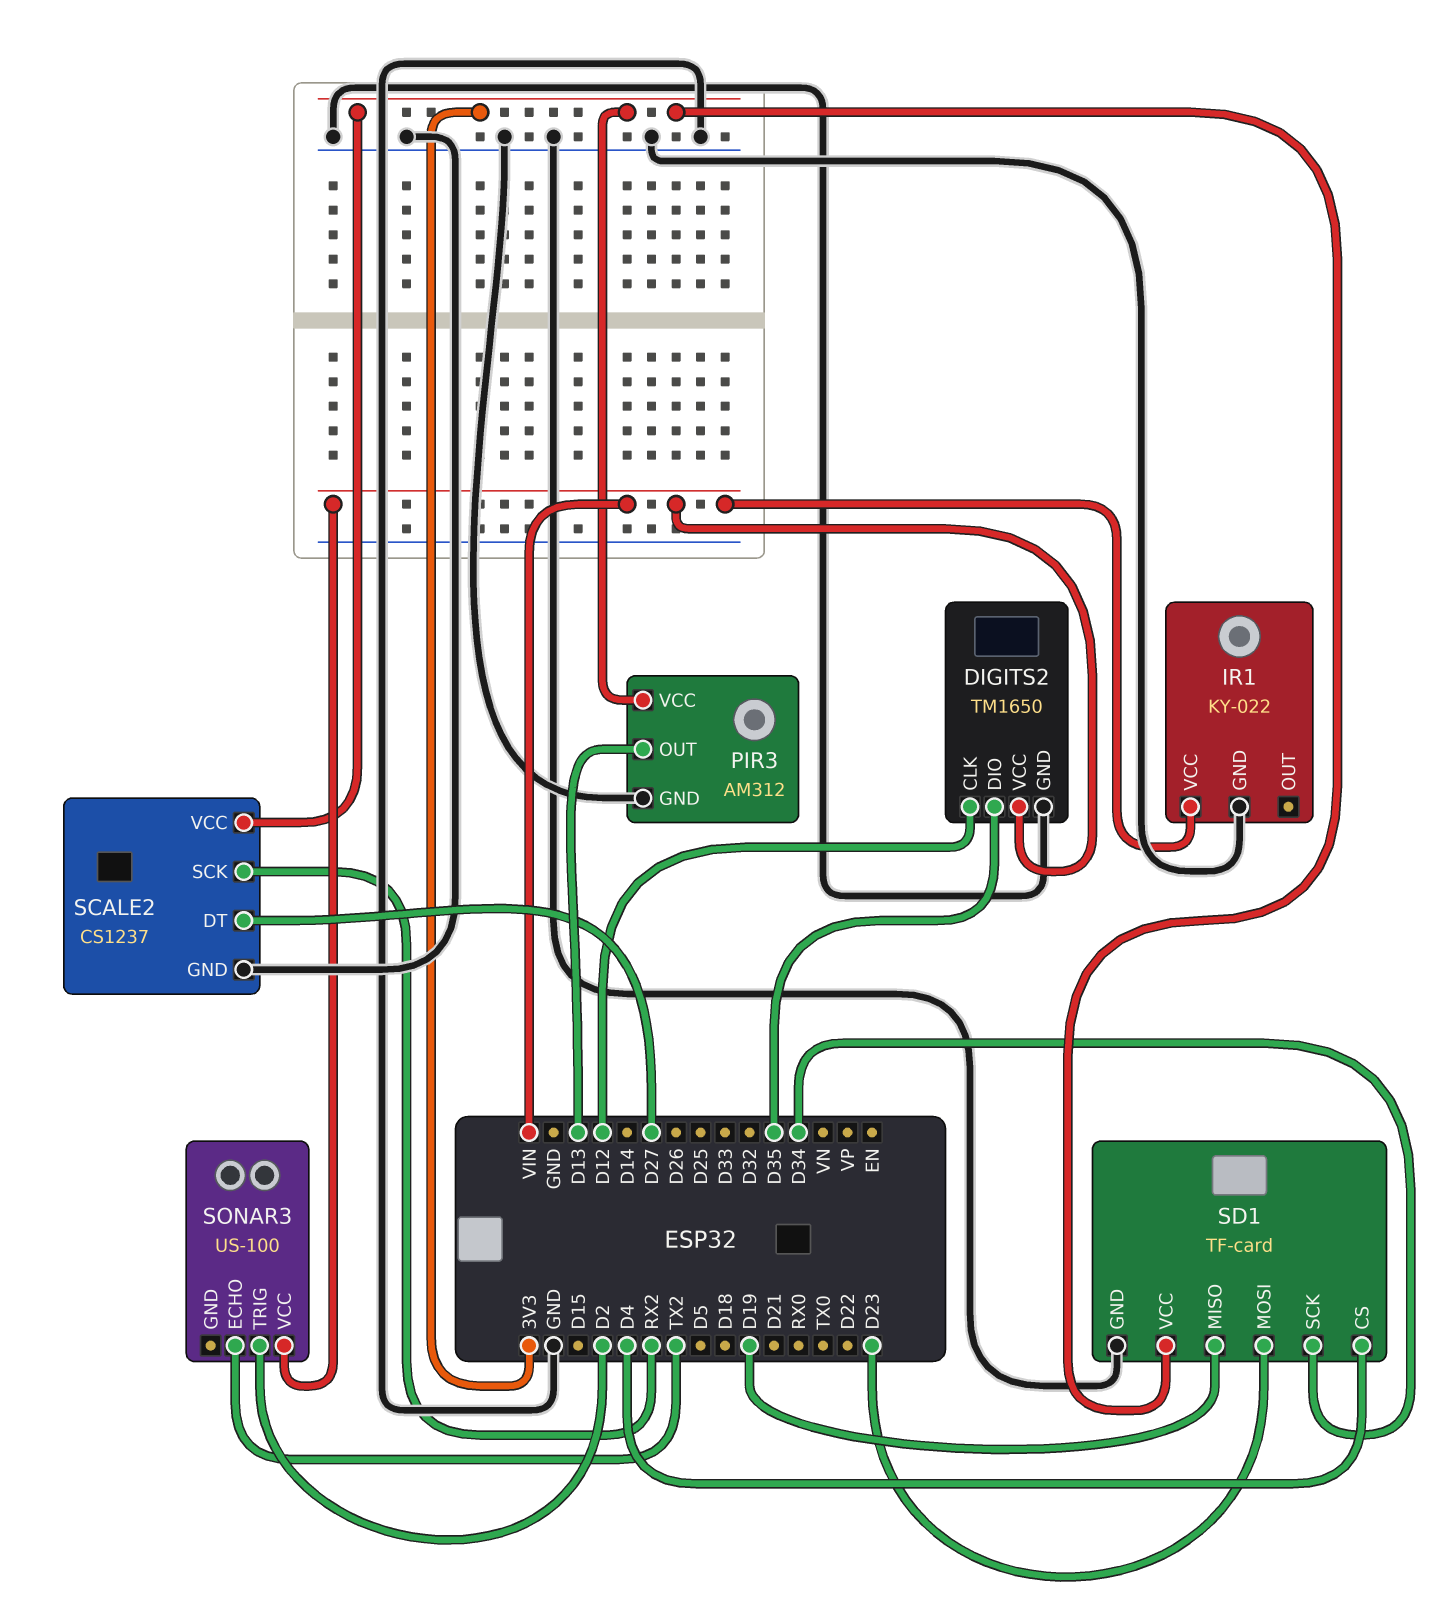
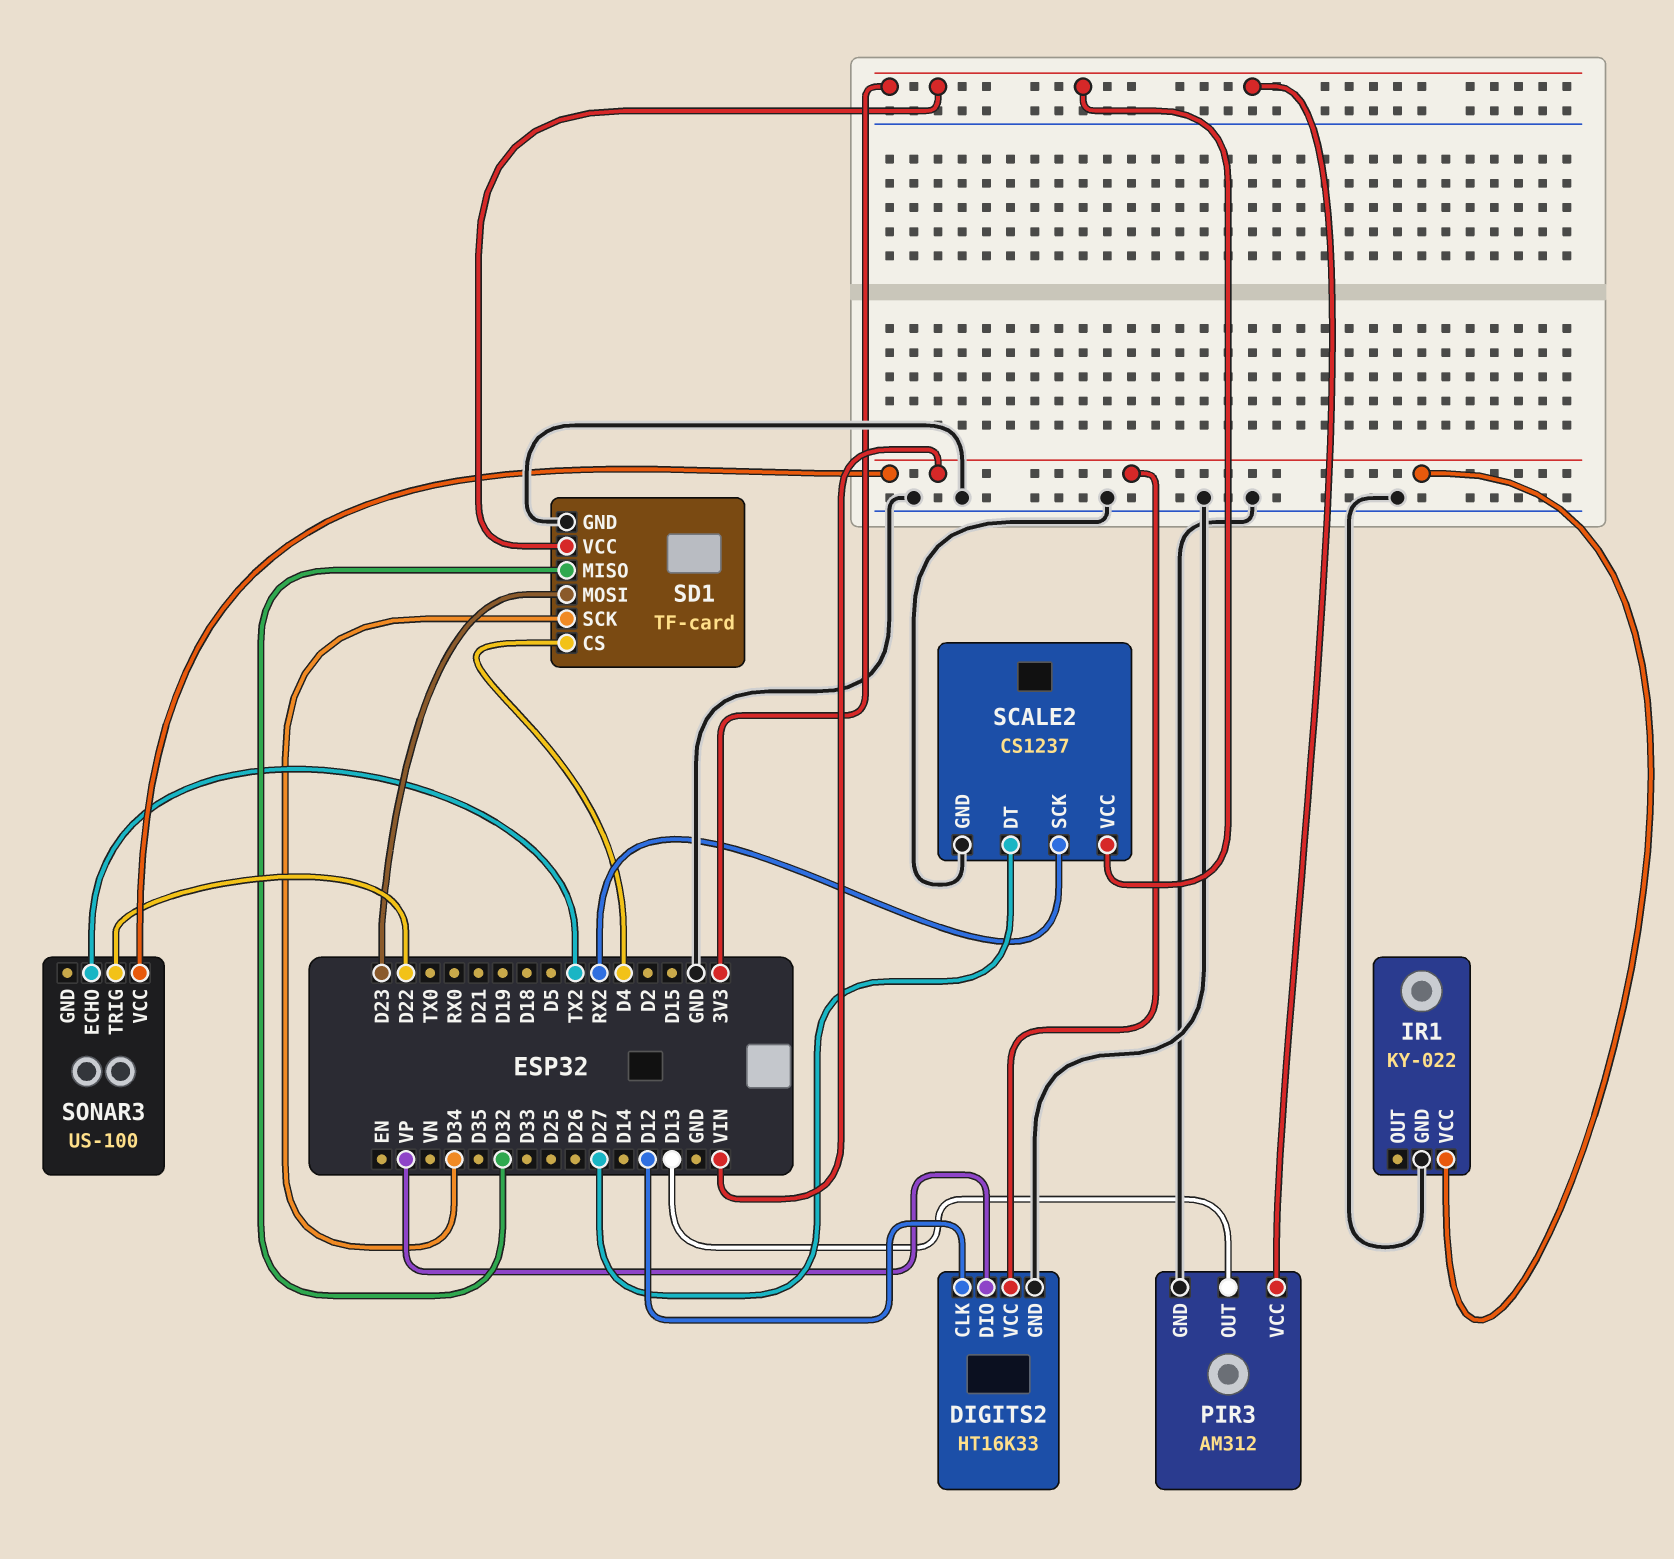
DIGITS2: TM1650 -> HT16K33
DIGITS2 pin DIO: D35 -> VP
SD1 pin MISO: D19 -> D32
SONAR3 pin TRIG: D2 -> D22

